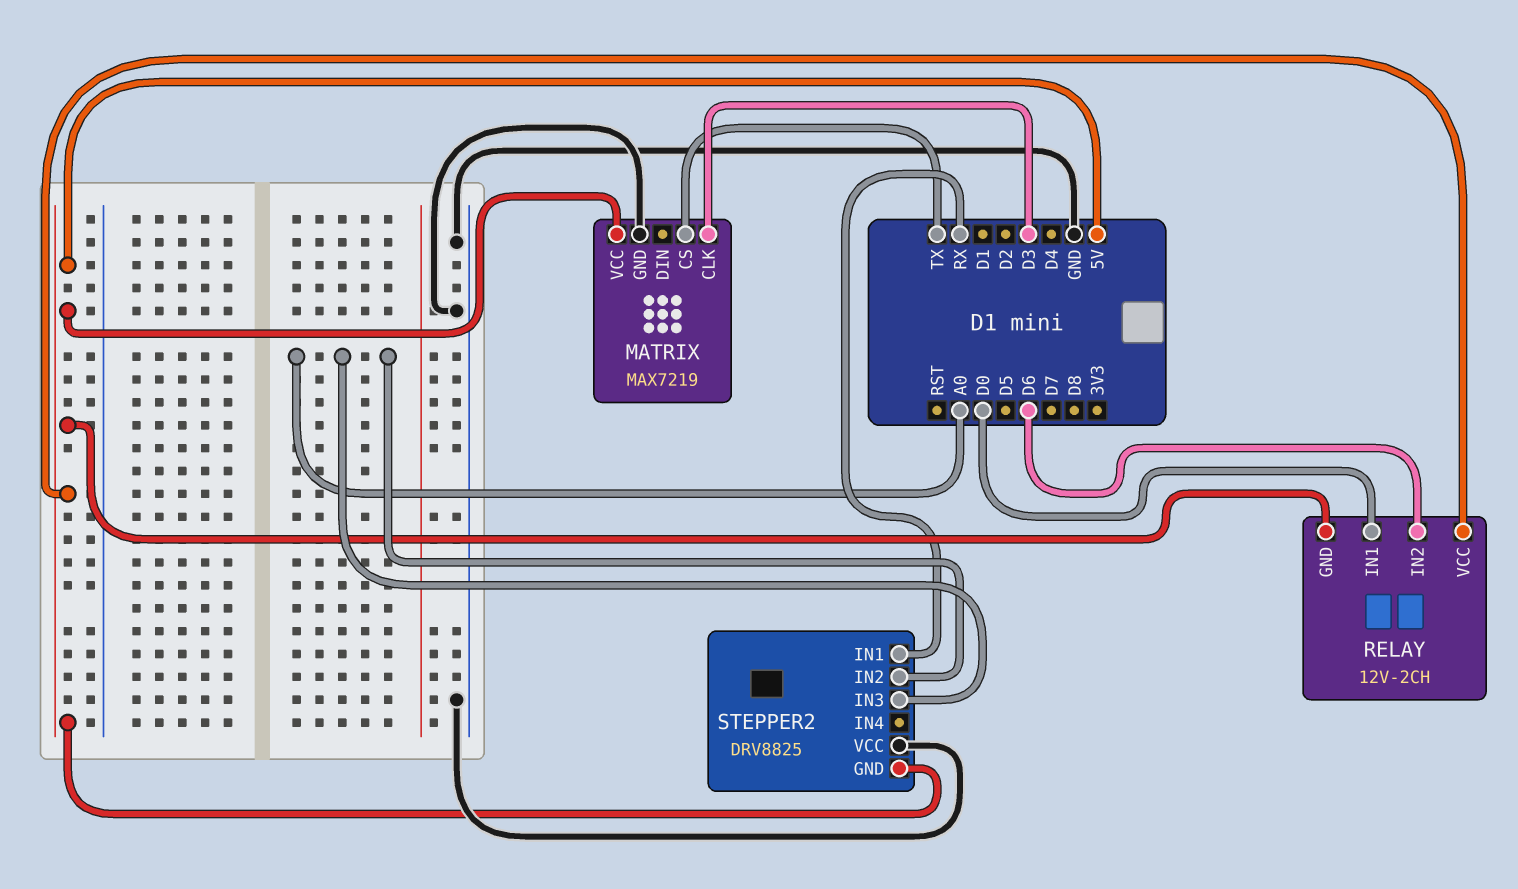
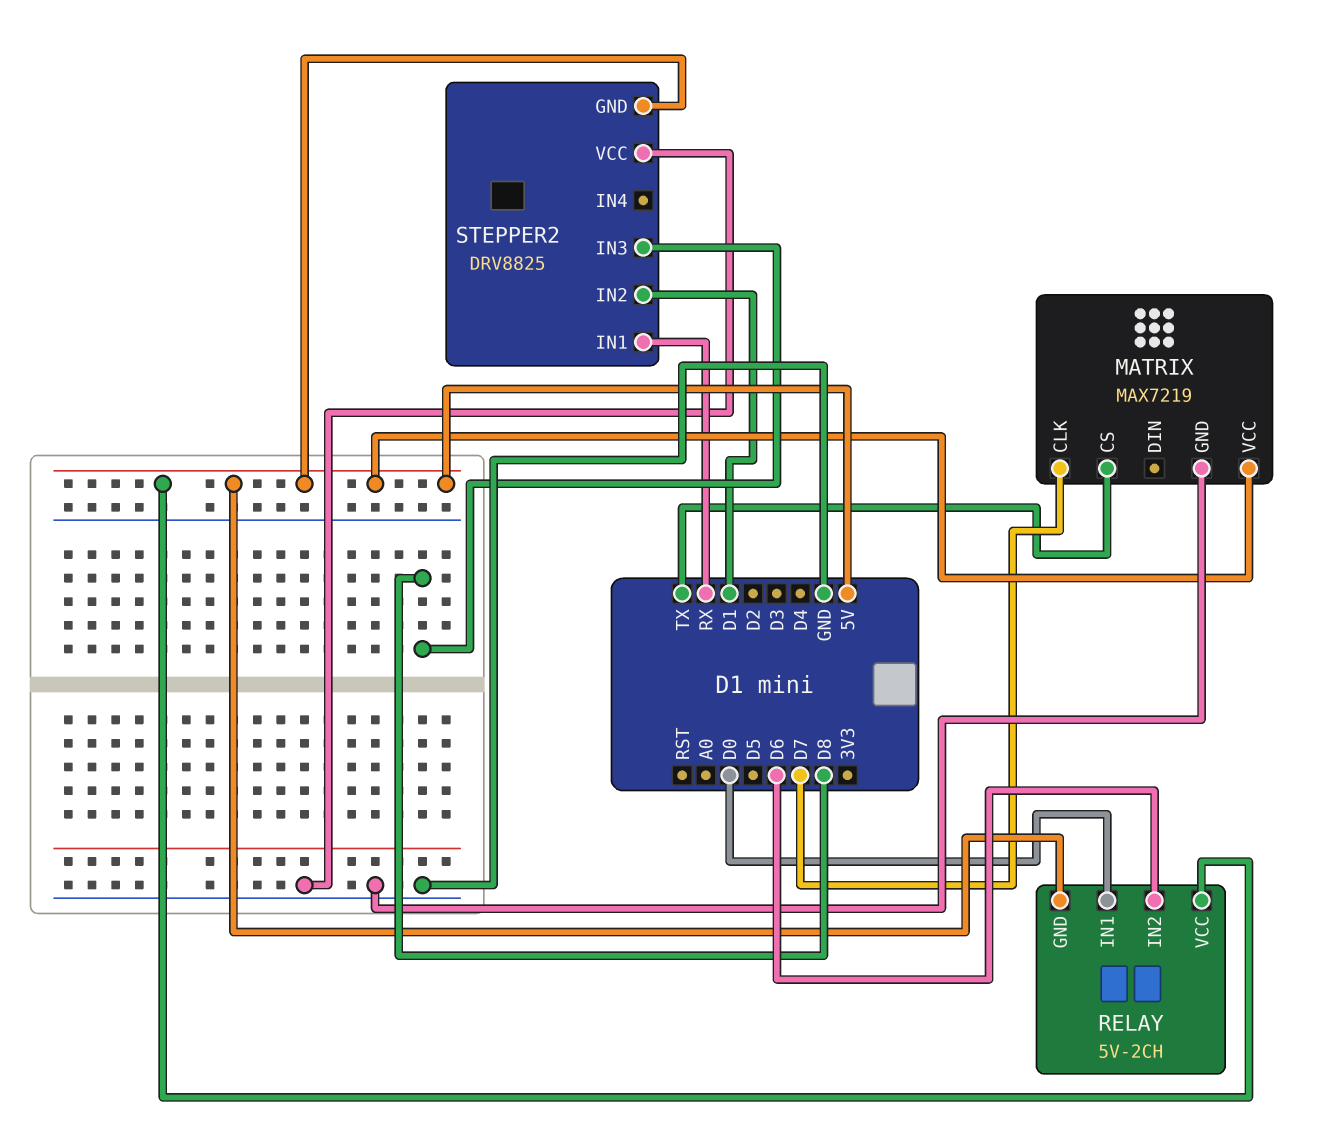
MATRIX pin CLK: D3 -> D7
RELAY: 12V-2CH -> 5V-2CH
STEPPER2 pin IN2: A0 -> D1
STEPPER2 pin IN3: A0 -> D8

